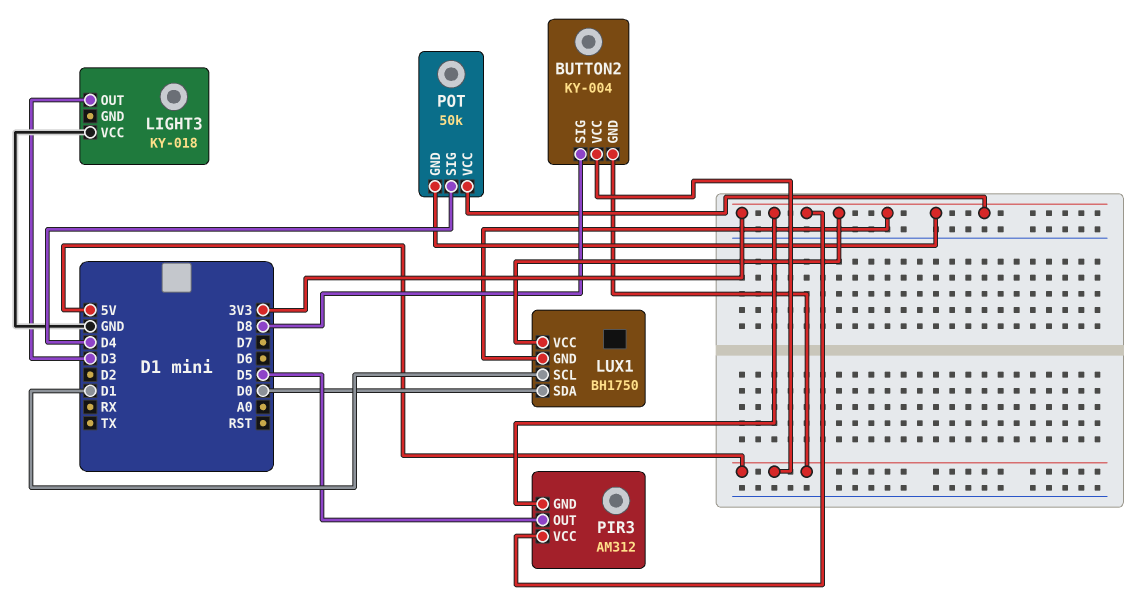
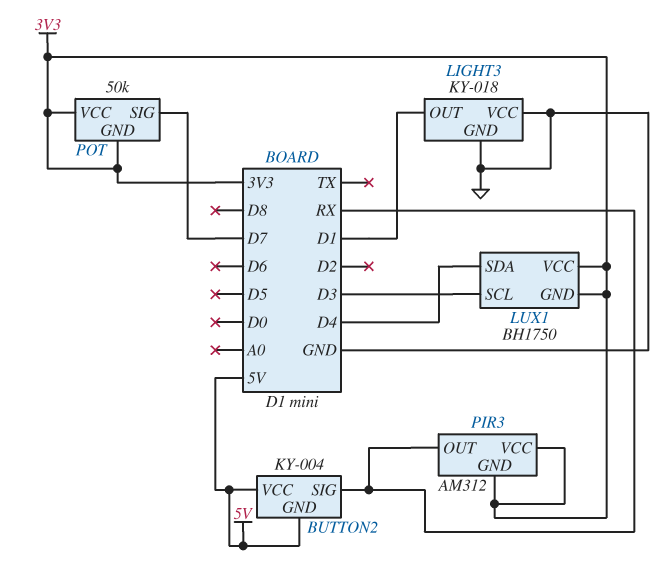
BUTTON2 pin SIG: D8 -> RX
LIGHT3 pin GND: none -> GND
LIGHT3 pin OUT: D3 -> D1
LUX1 pin SCL: D1 -> D3
LUX1 pin SDA: D0 -> D4
PIR3 pin OUT: D5 -> RX
POT pin SIG: D4 -> D7

